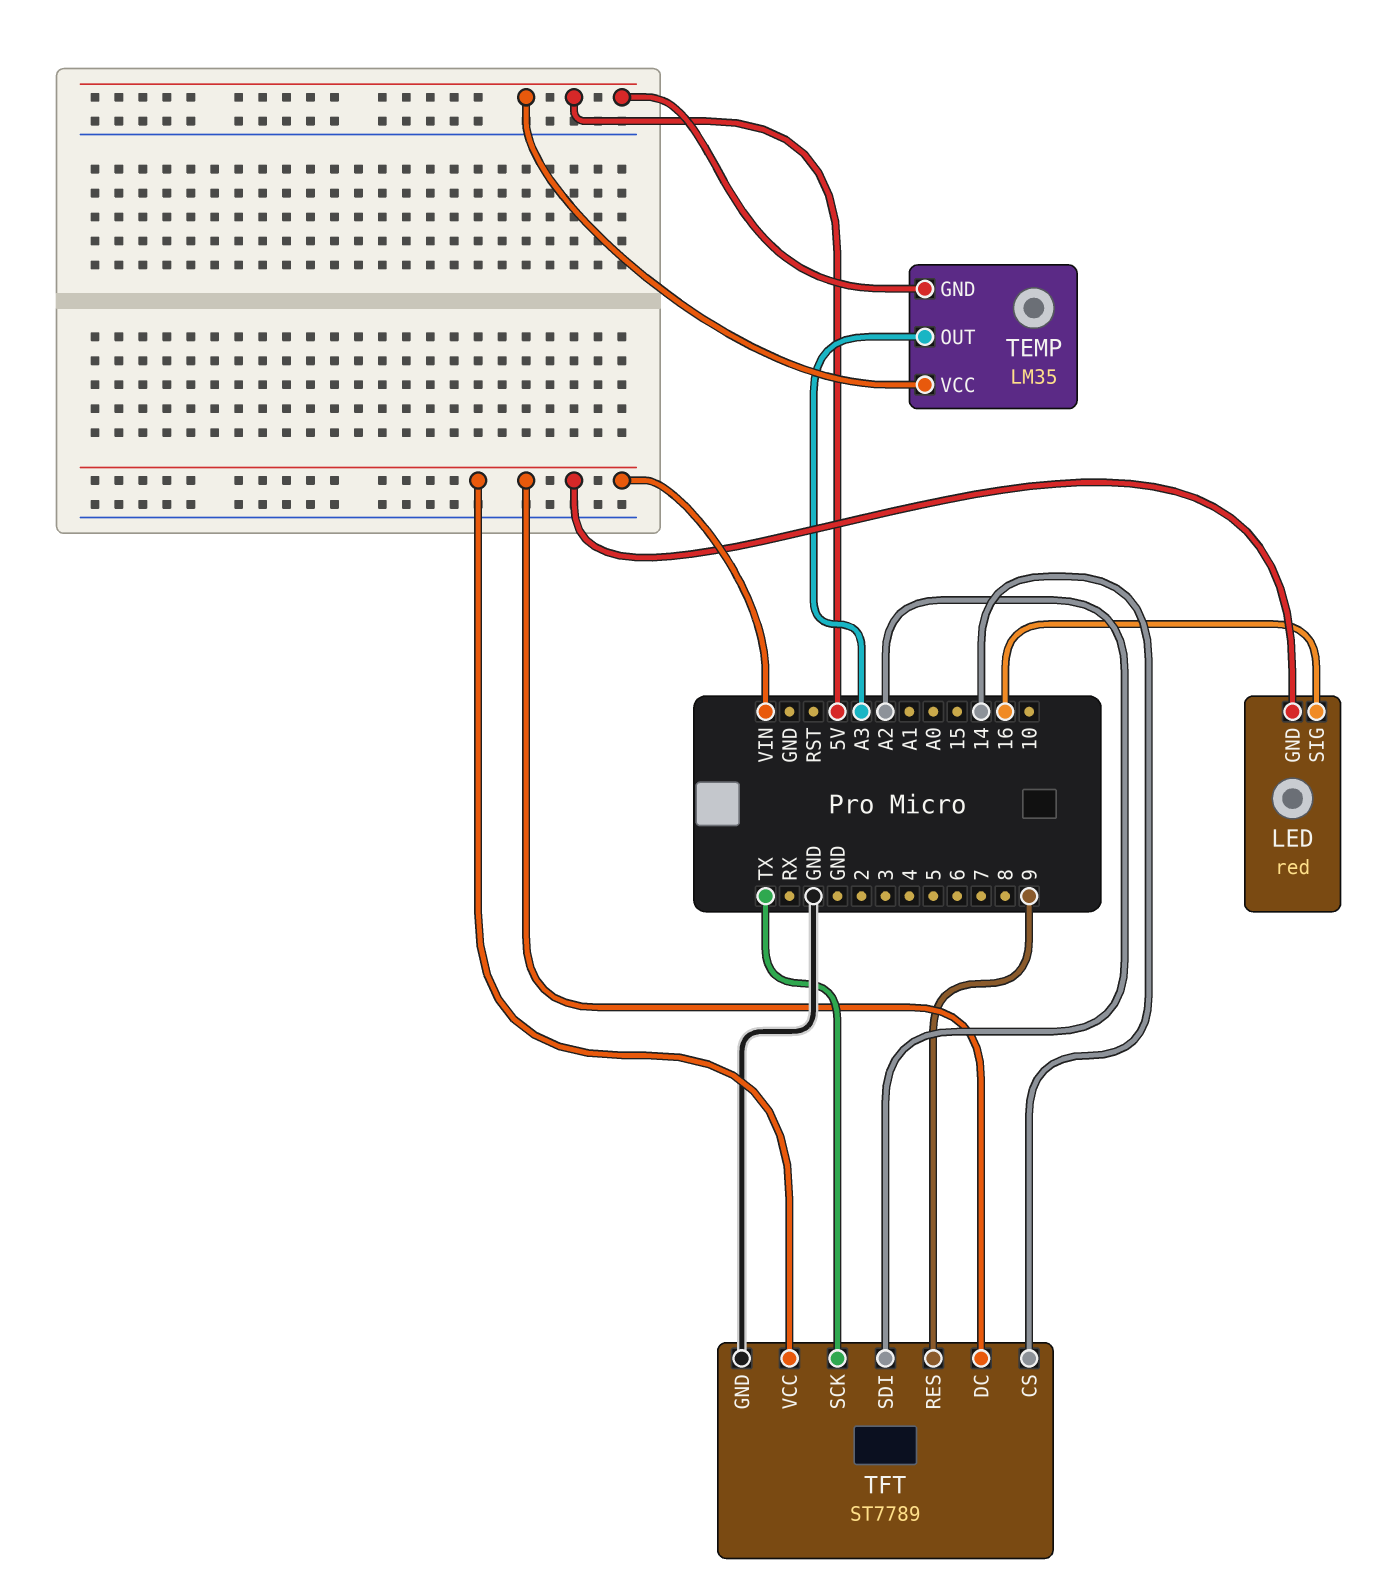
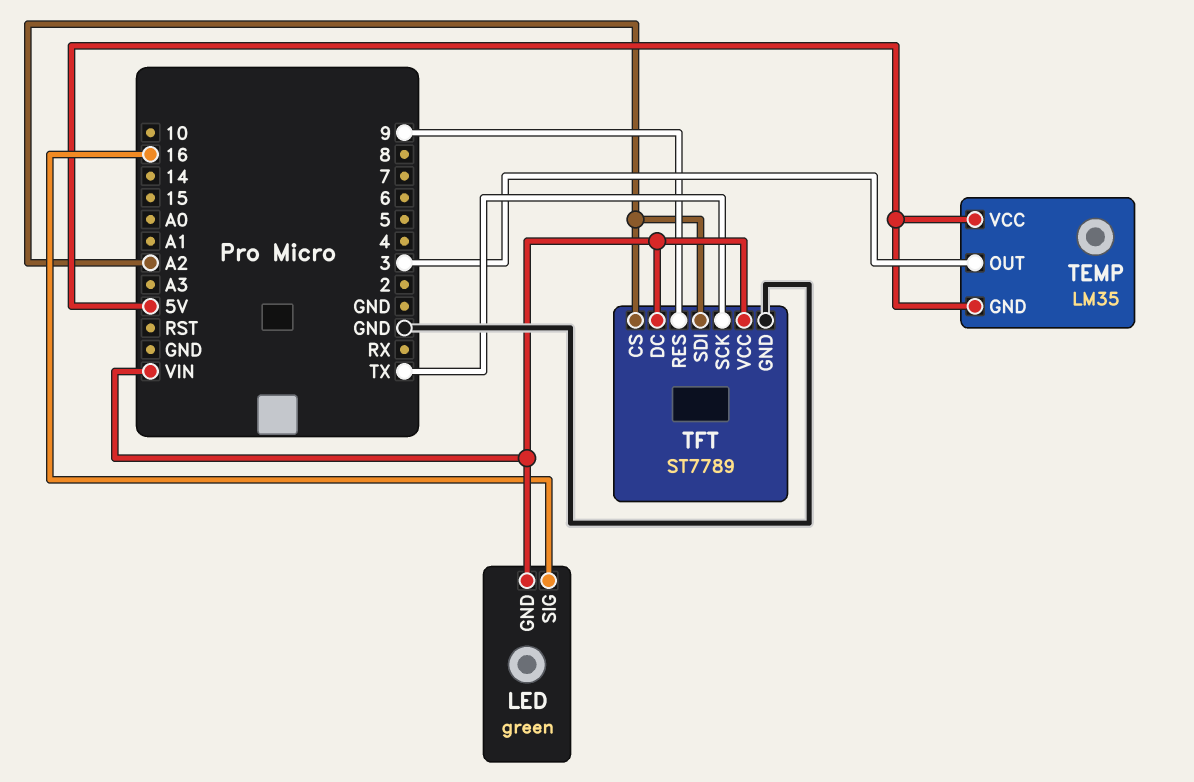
LED: red -> green
TEMP pin OUT: A3 -> 3
TFT pin CS: 14 -> A2

